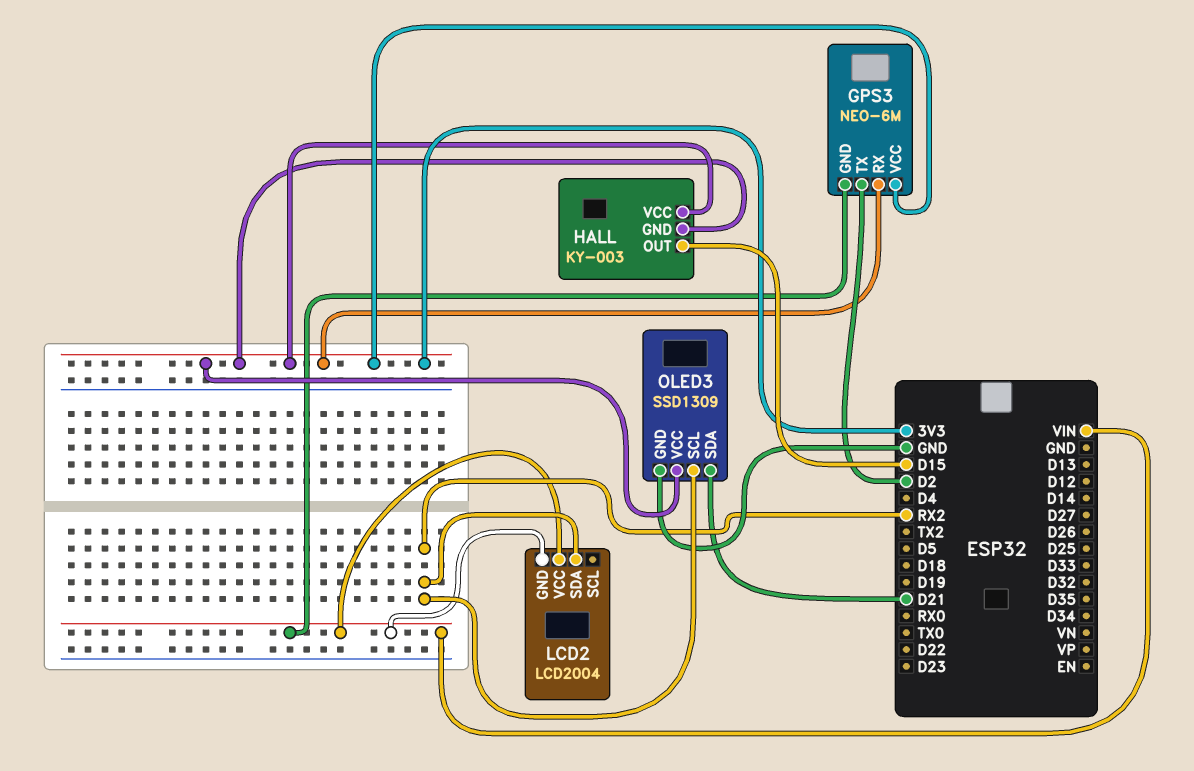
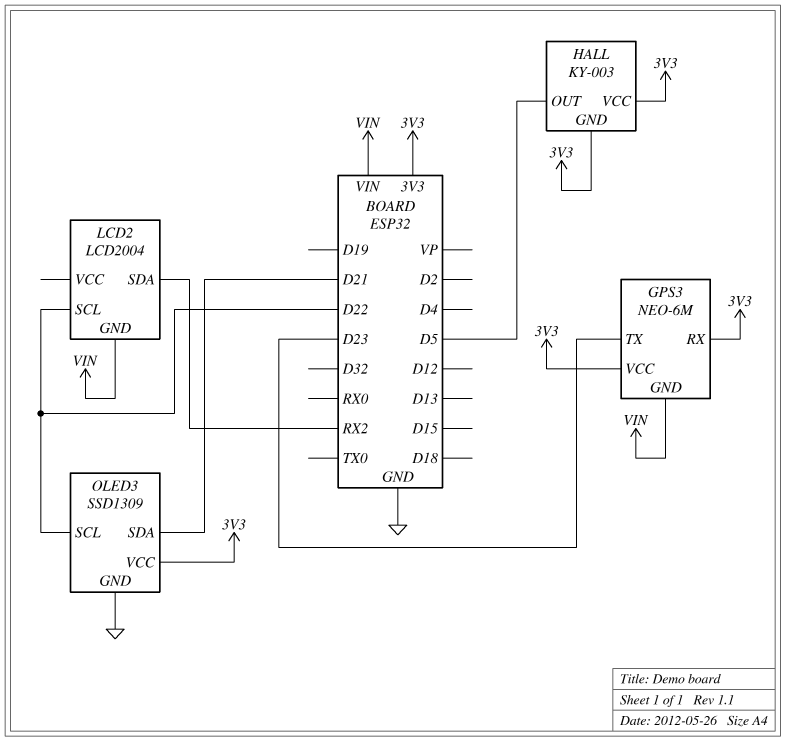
GPS3 pin TX: D2 -> D23
HALL pin OUT: D15 -> D5
LCD2 pin SCL: none -> D22
LCD2 pin VCC: VIN -> none
OLED3 pin SCL: RX2 -> D22

